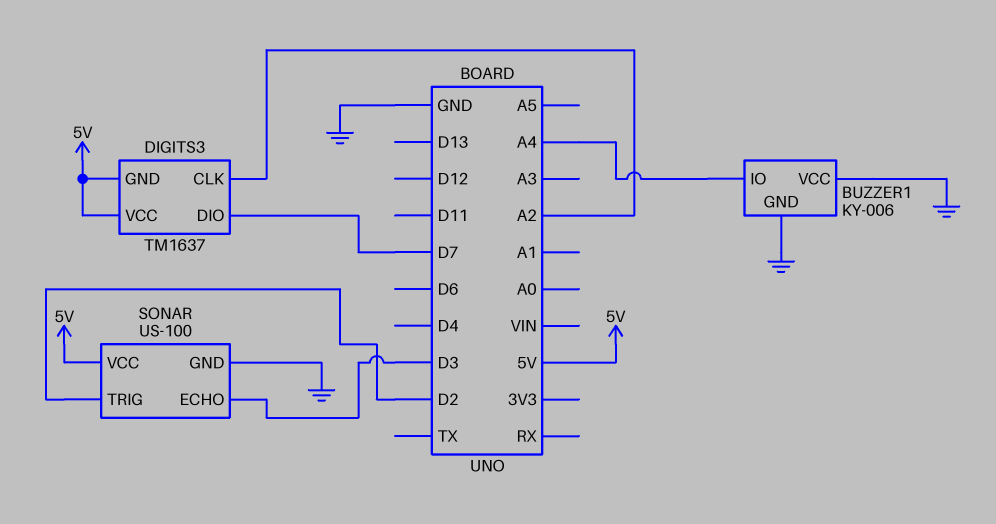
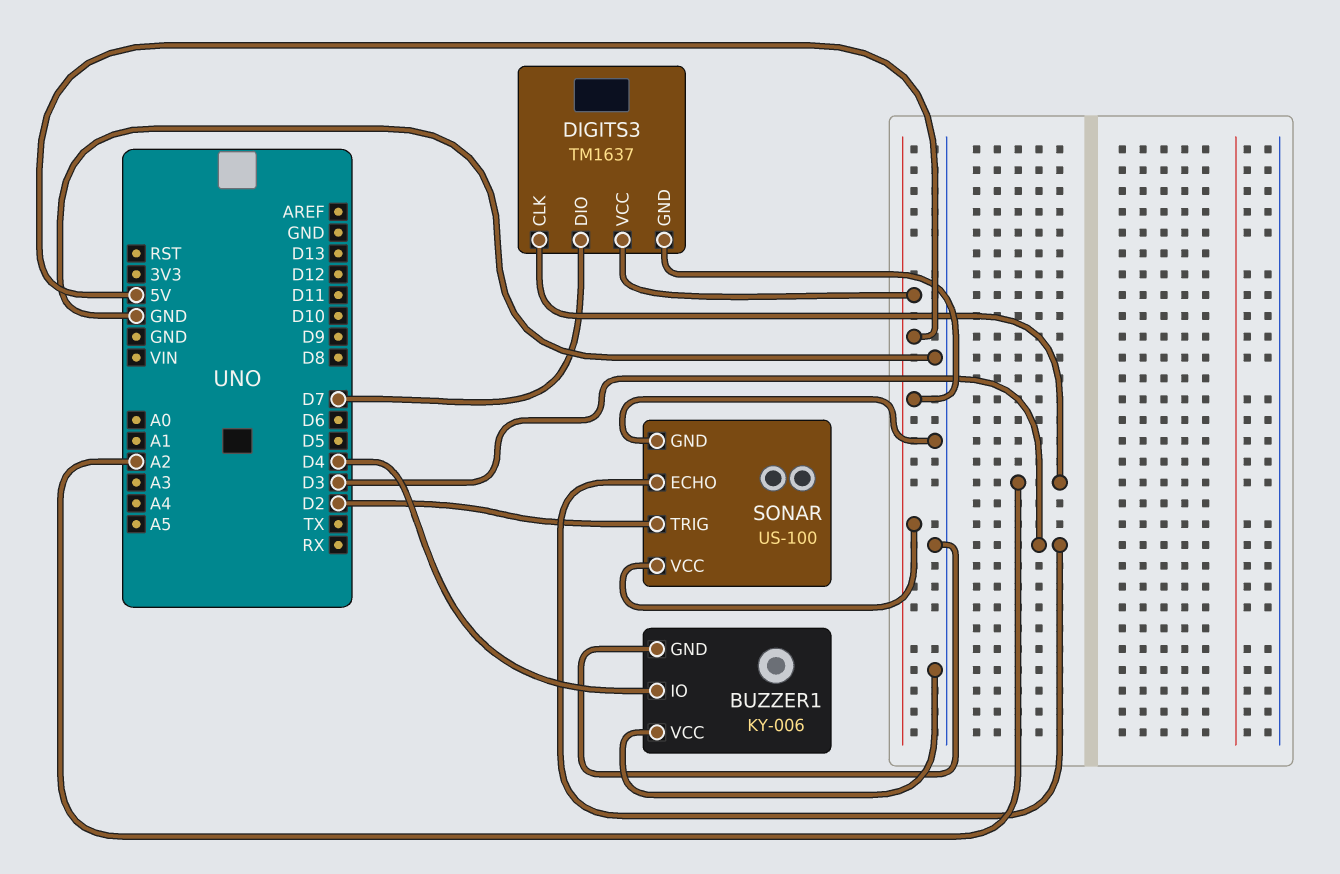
BUZZER1 pin IO: A4 -> D4

